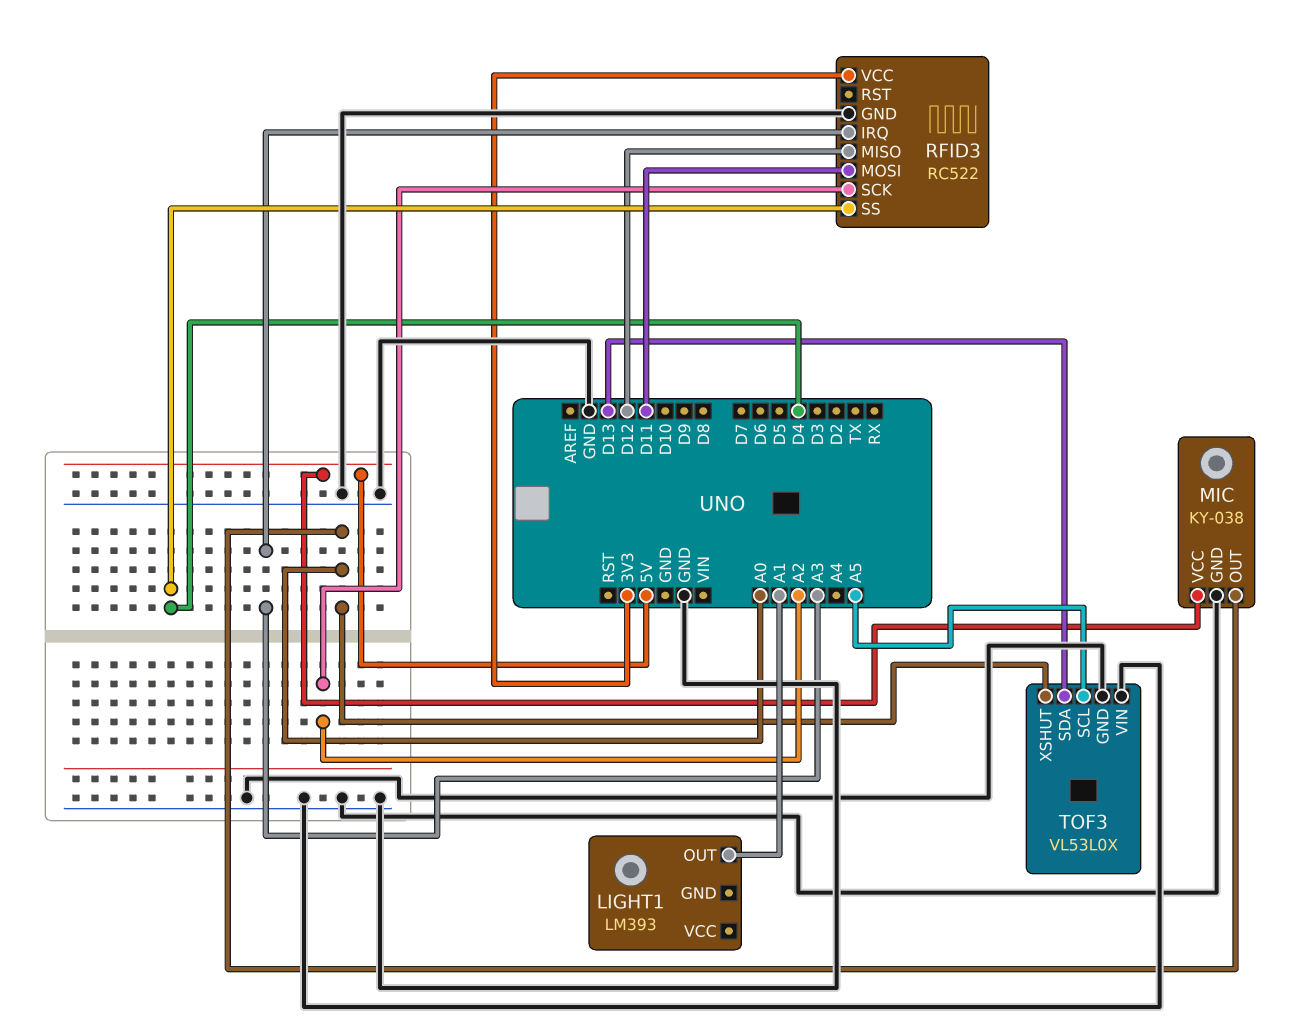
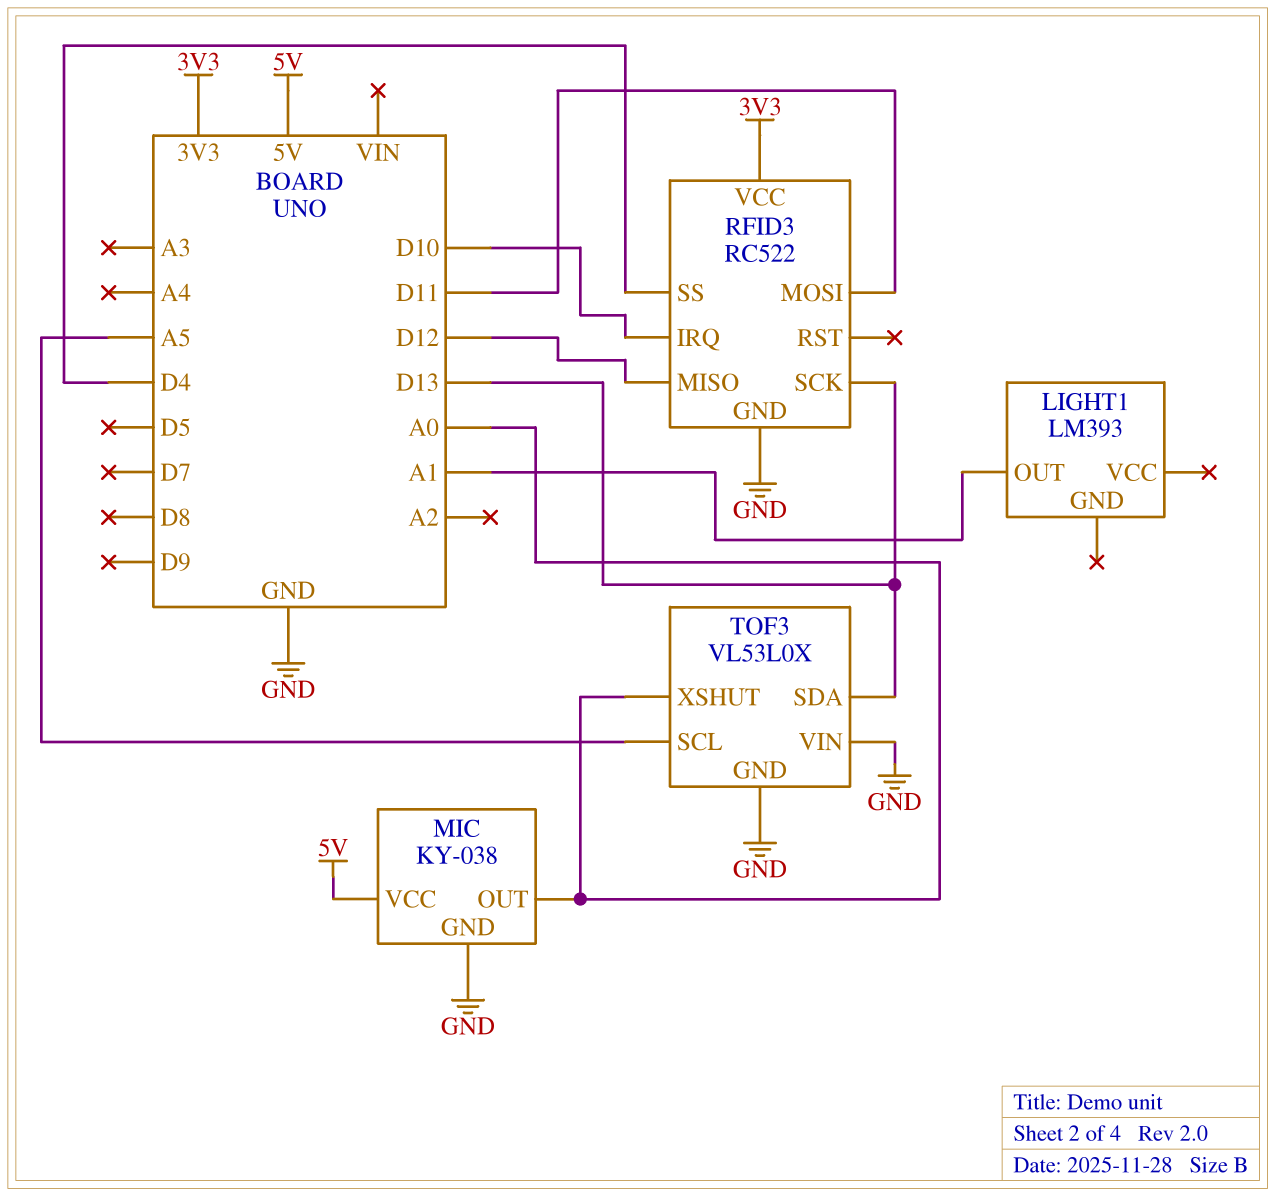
RFID3 pin IRQ: A3 -> D10
RFID3 pin SCK: A2 -> D13

